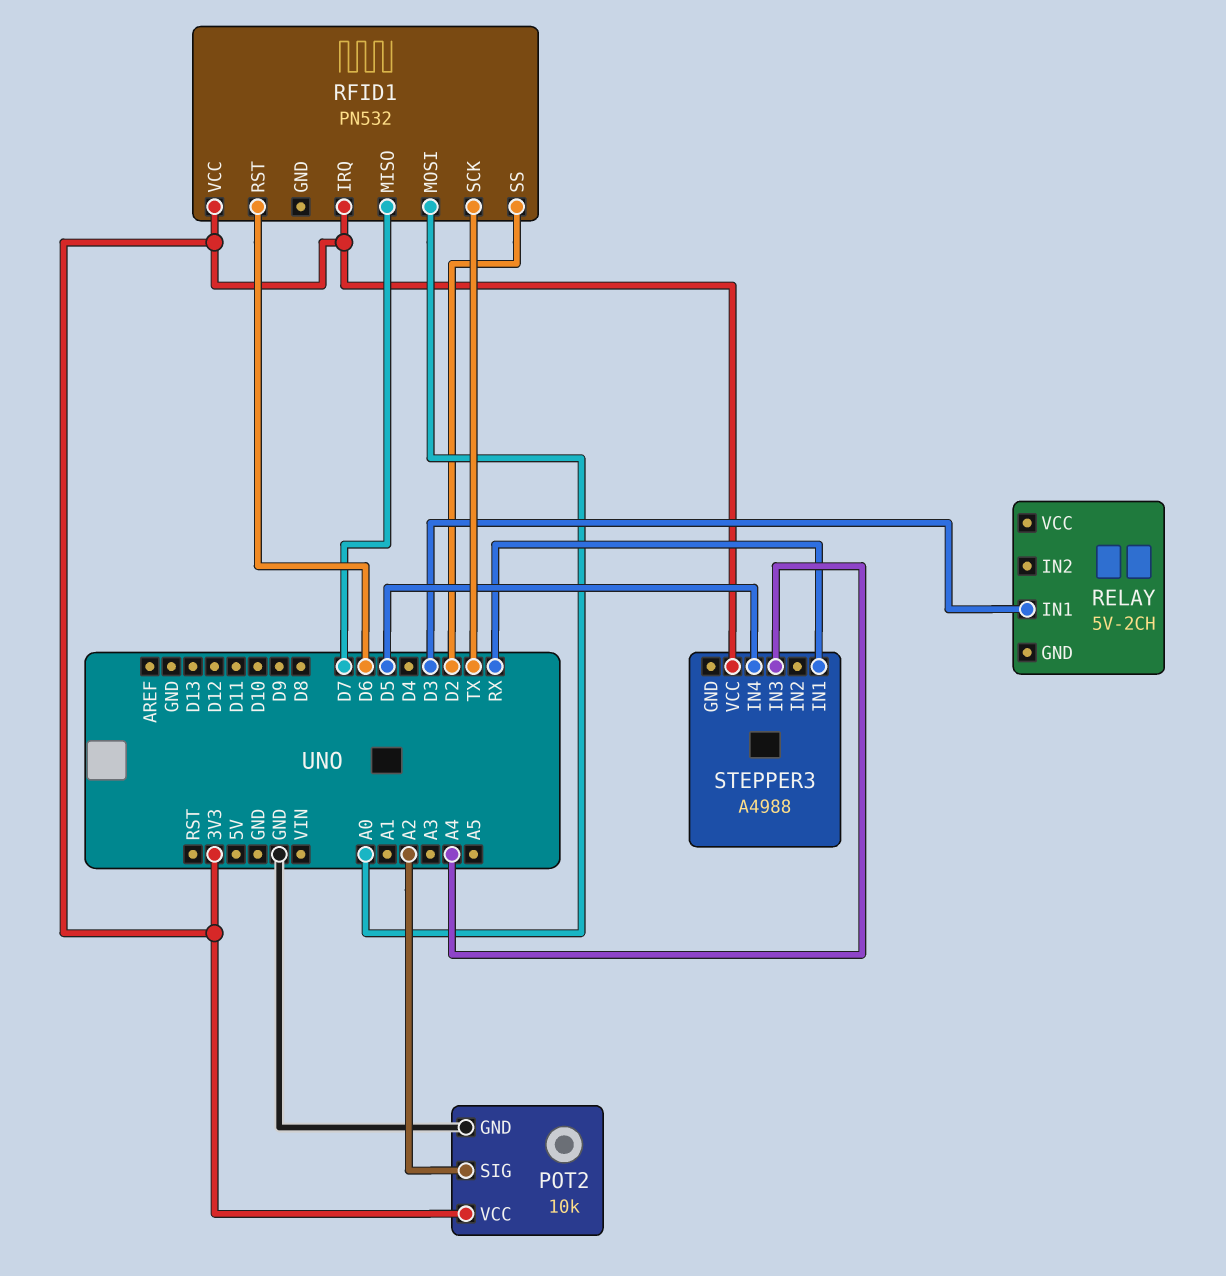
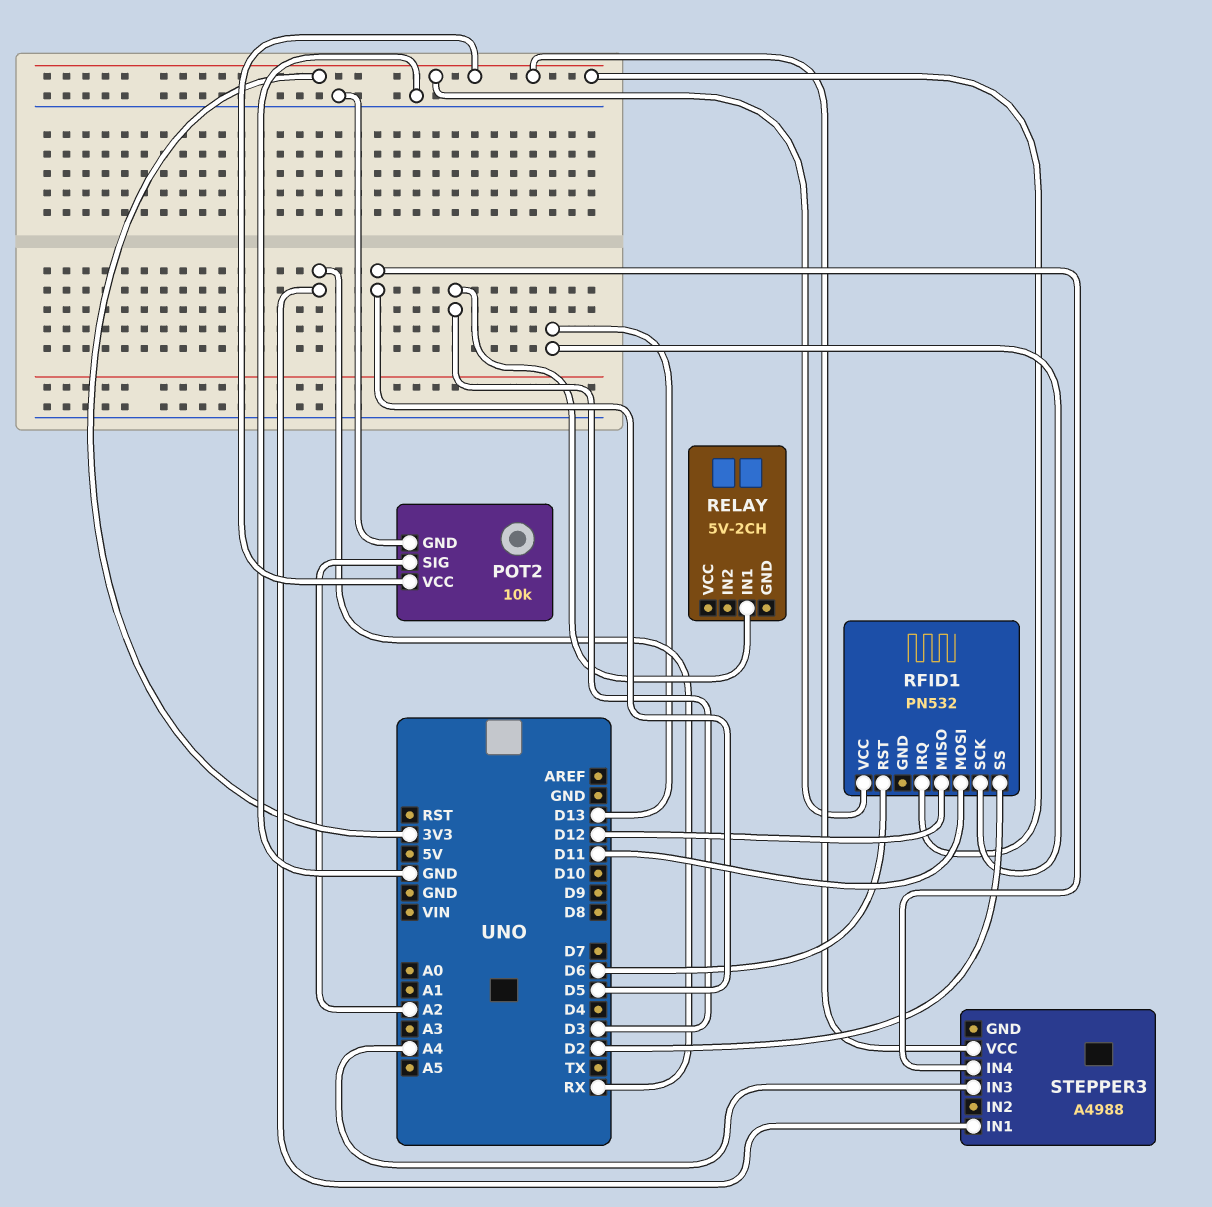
RFID1 pin MISO: D7 -> D12
RFID1 pin MOSI: A0 -> D11
RFID1 pin SCK: TX -> D13

